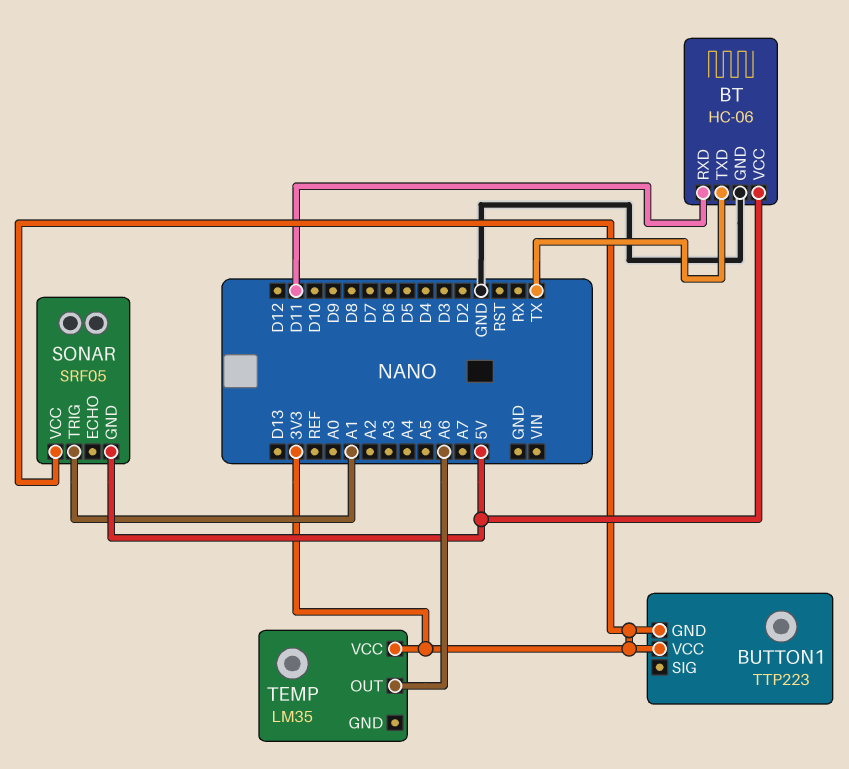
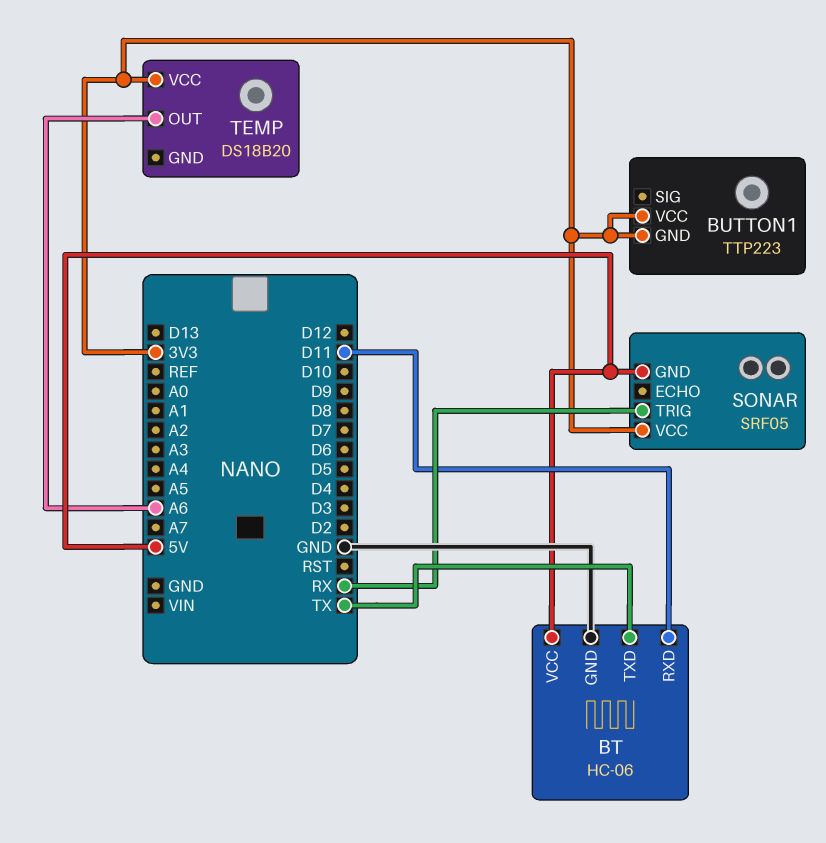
SONAR pin TRIG: A1 -> RX
TEMP: LM35 -> DS18B20

